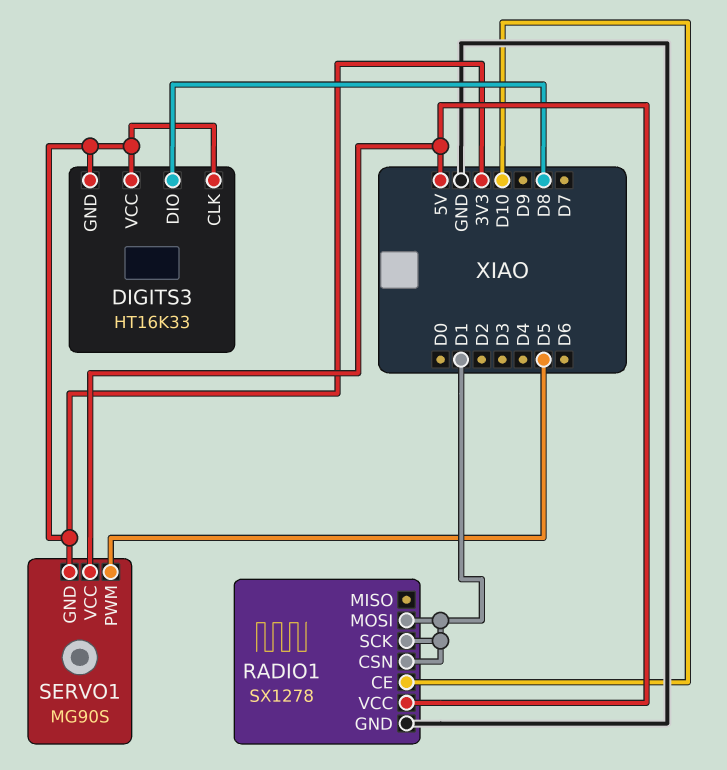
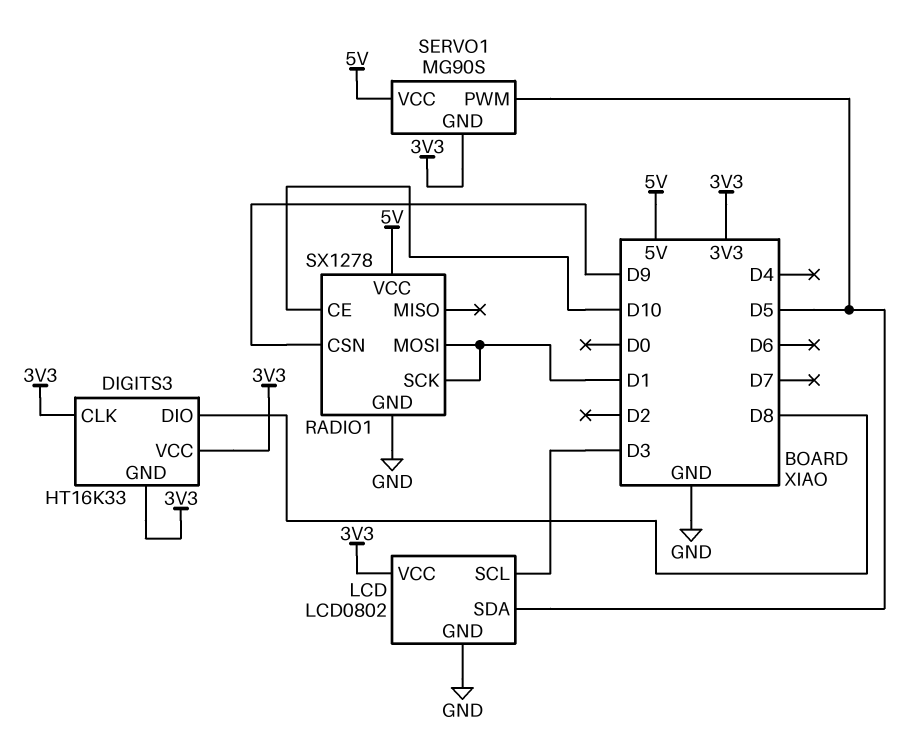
LCD: none -> LCD0802
LCD pin GND: none -> GND
LCD pin SCL: none -> D3
LCD pin SDA: none -> D5
LCD pin VCC: none -> 3V3
RADIO1 pin CSN: D1 -> D9

